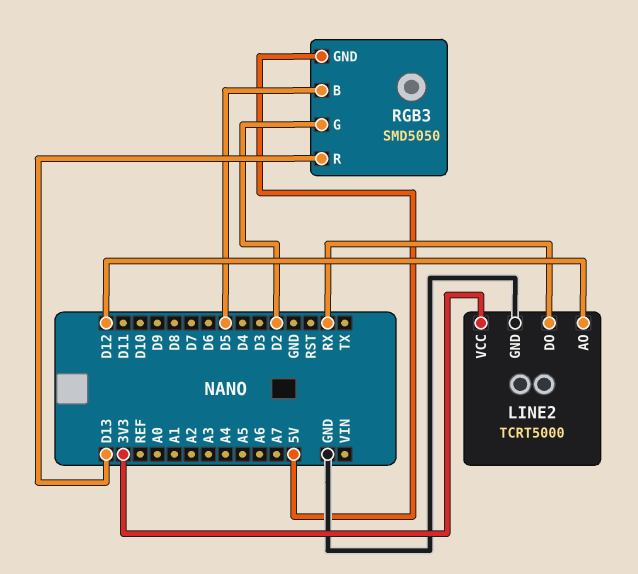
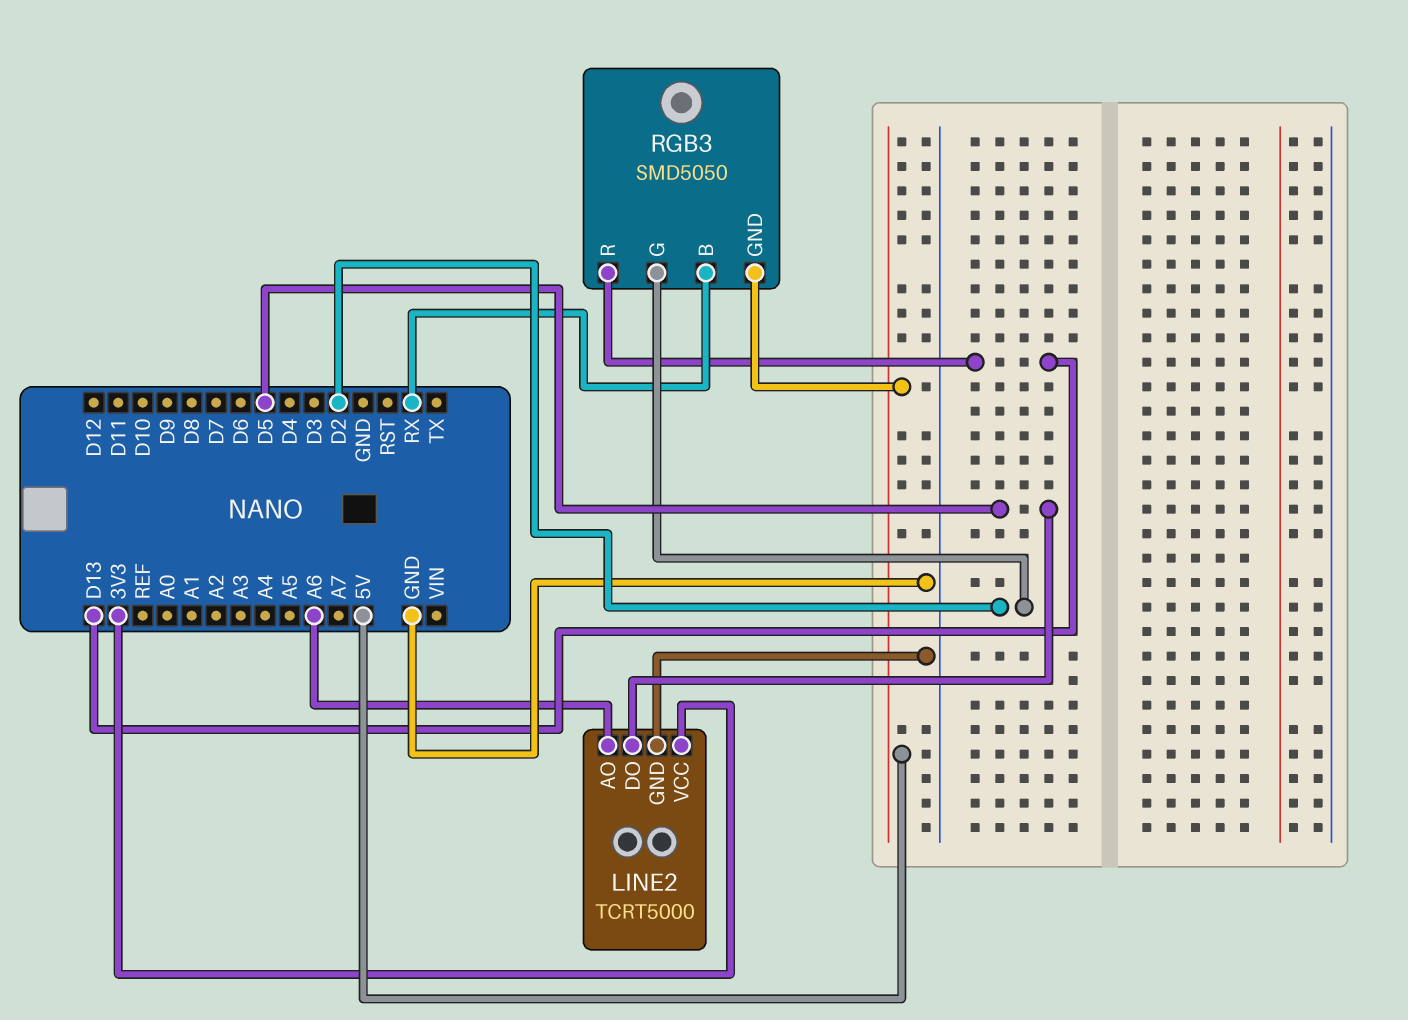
LINE2 pin AO: D12 -> A6
LINE2 pin DO: RX -> D5
RGB3 pin B: D5 -> RX

